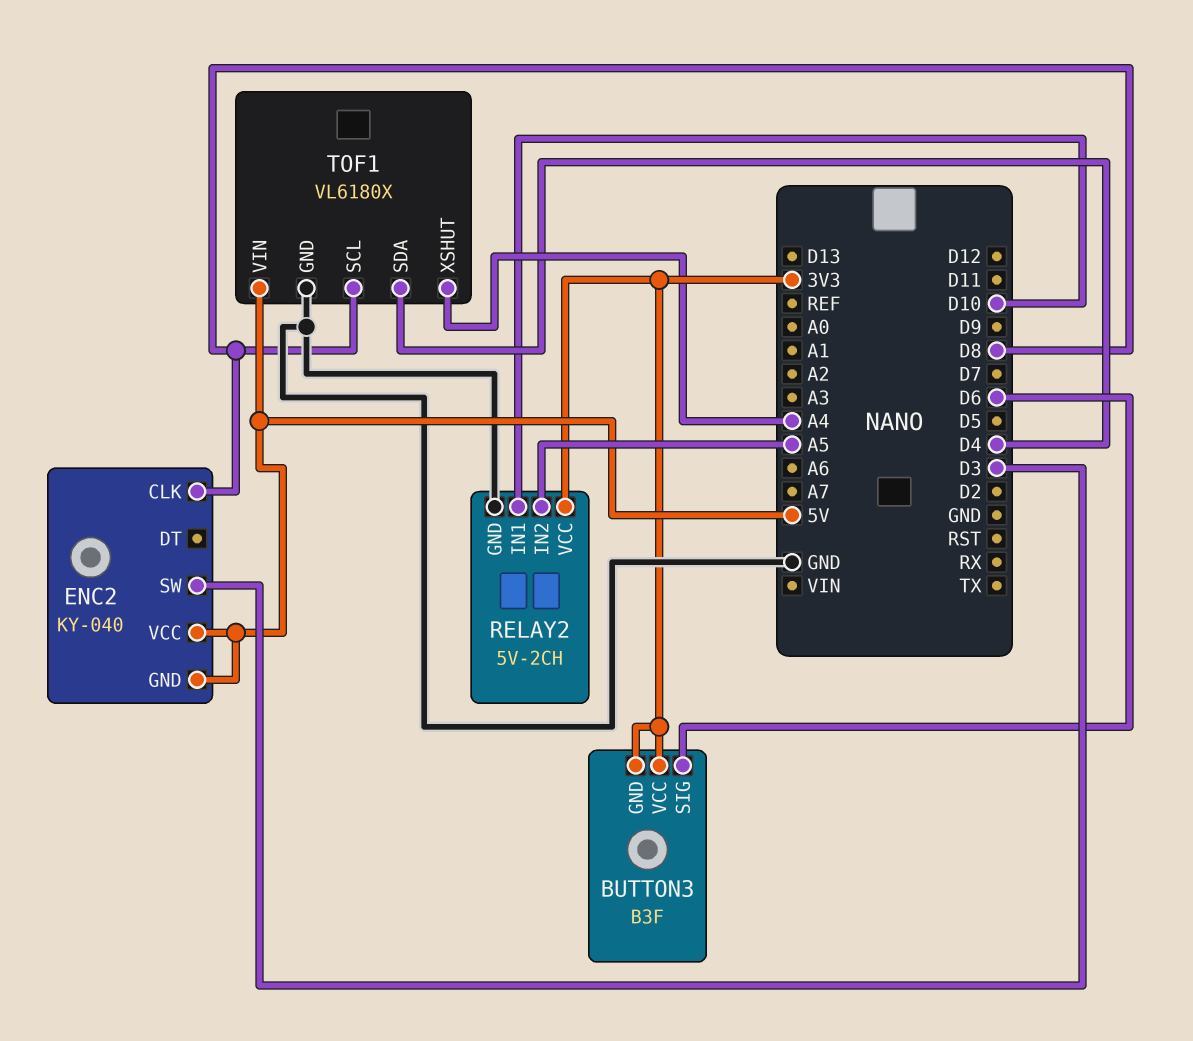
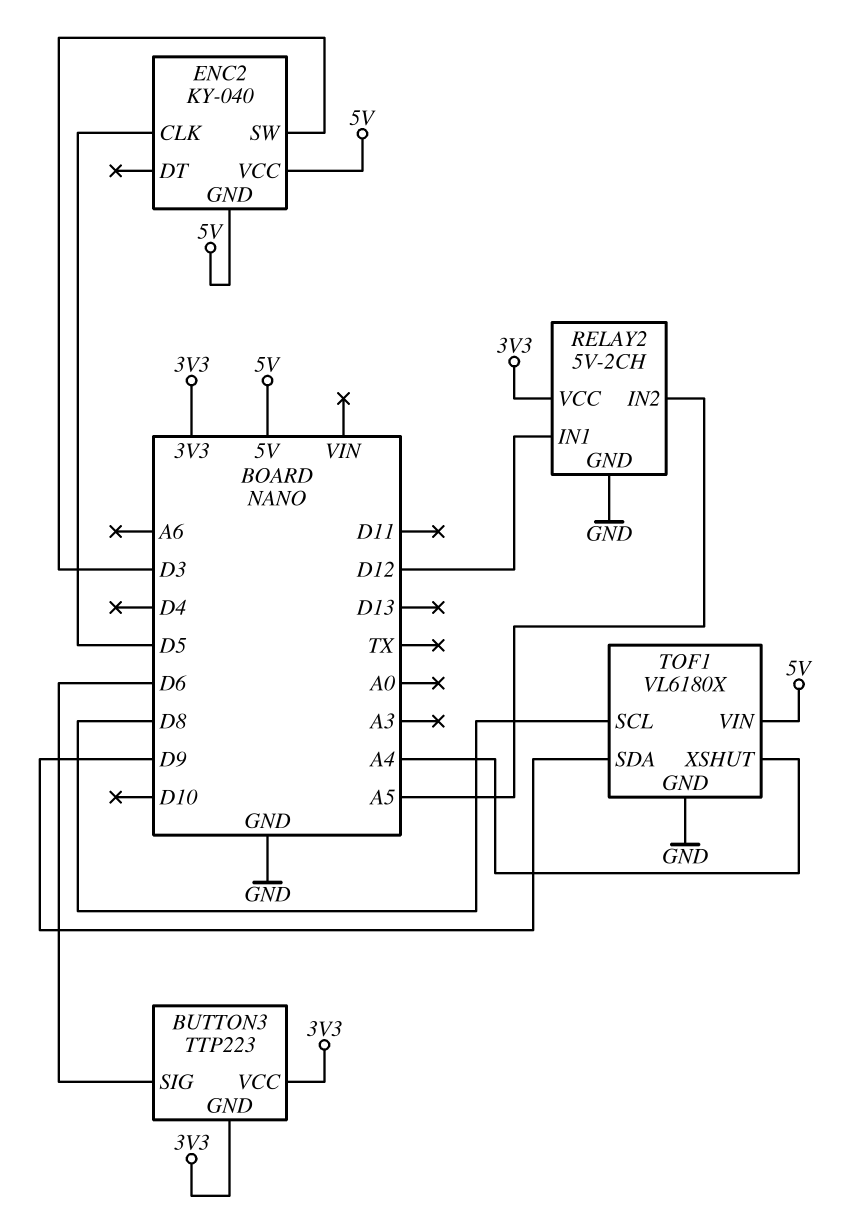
BUTTON3: B3F -> TTP223
ENC2 pin CLK: D8 -> D5
RELAY2 pin IN1: D10 -> D12
TOF1 pin SDA: D4 -> D9

